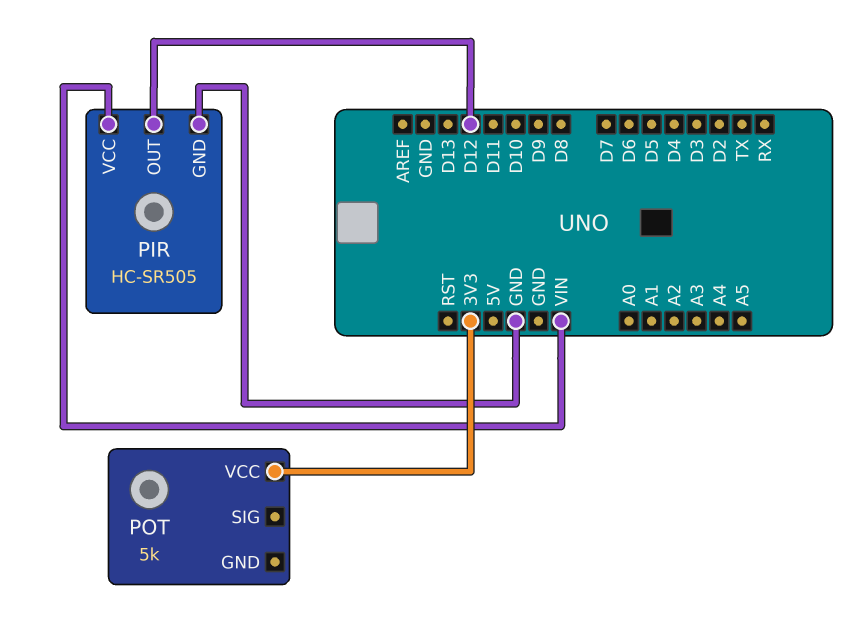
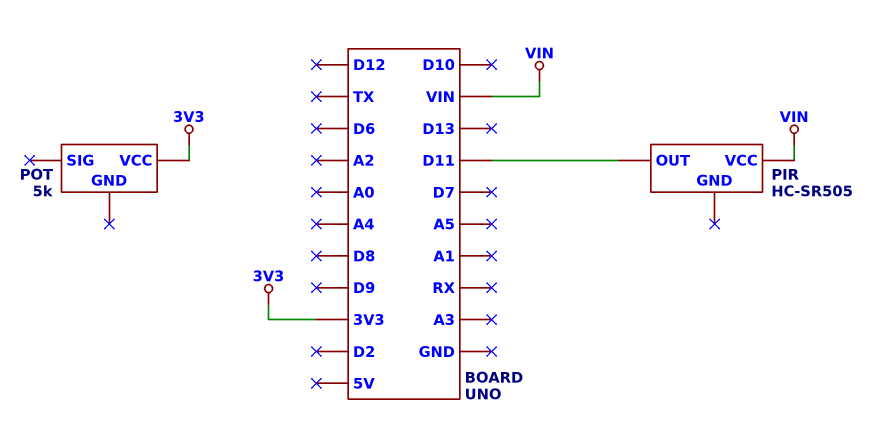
PIR pin GND: GND -> none
PIR pin OUT: D12 -> D11

